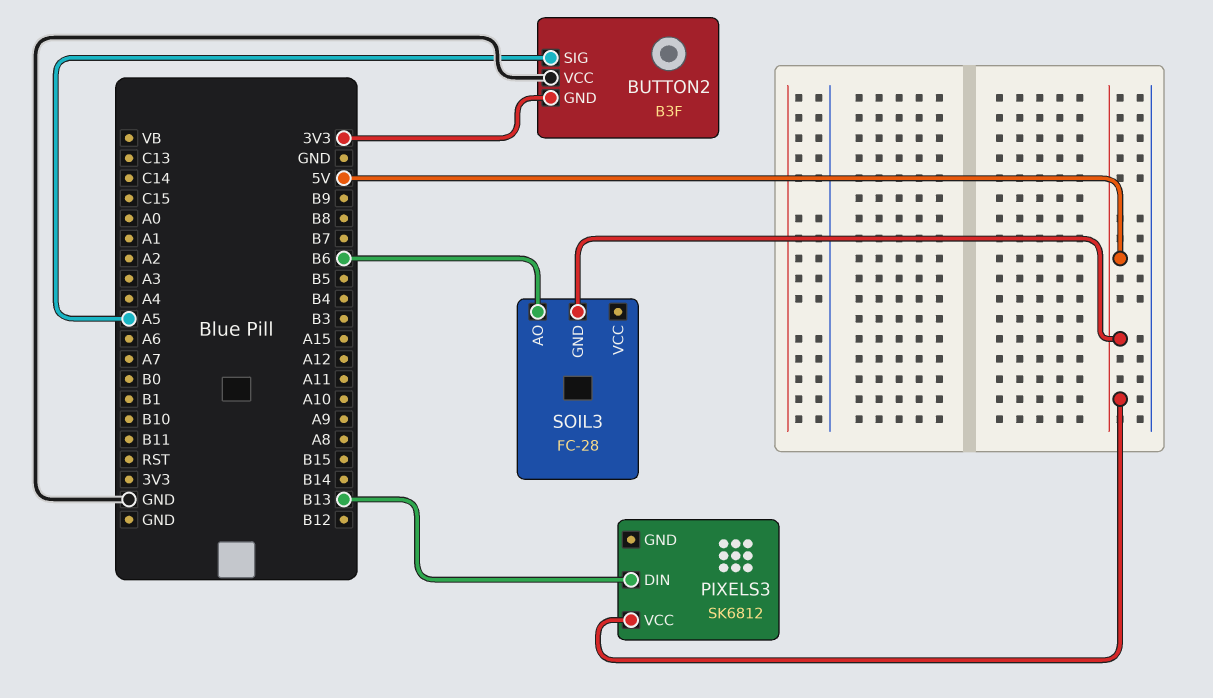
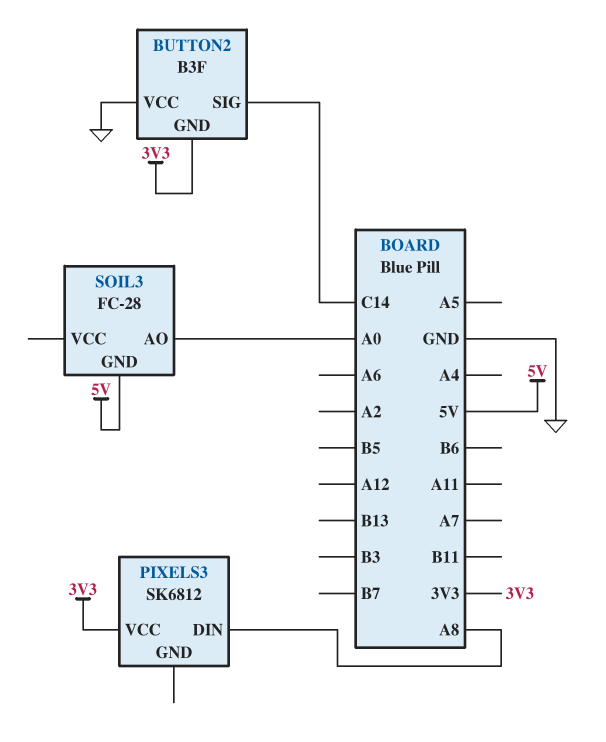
BUTTON2 pin SIG: A5 -> C14
PIXELS3 pin DIN: B13 -> A8
PIXELS3 pin VCC: 5V -> 3V3
SOIL3 pin AO: B6 -> A0

